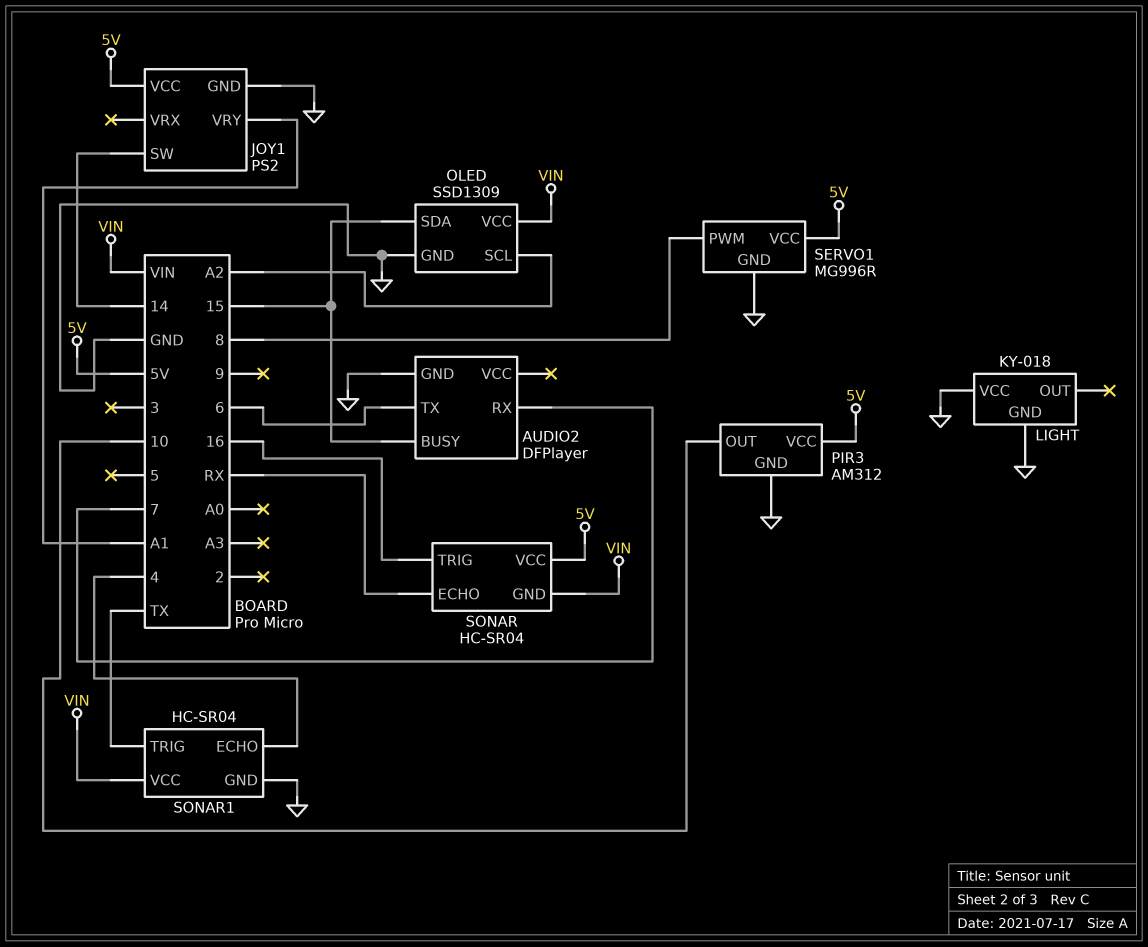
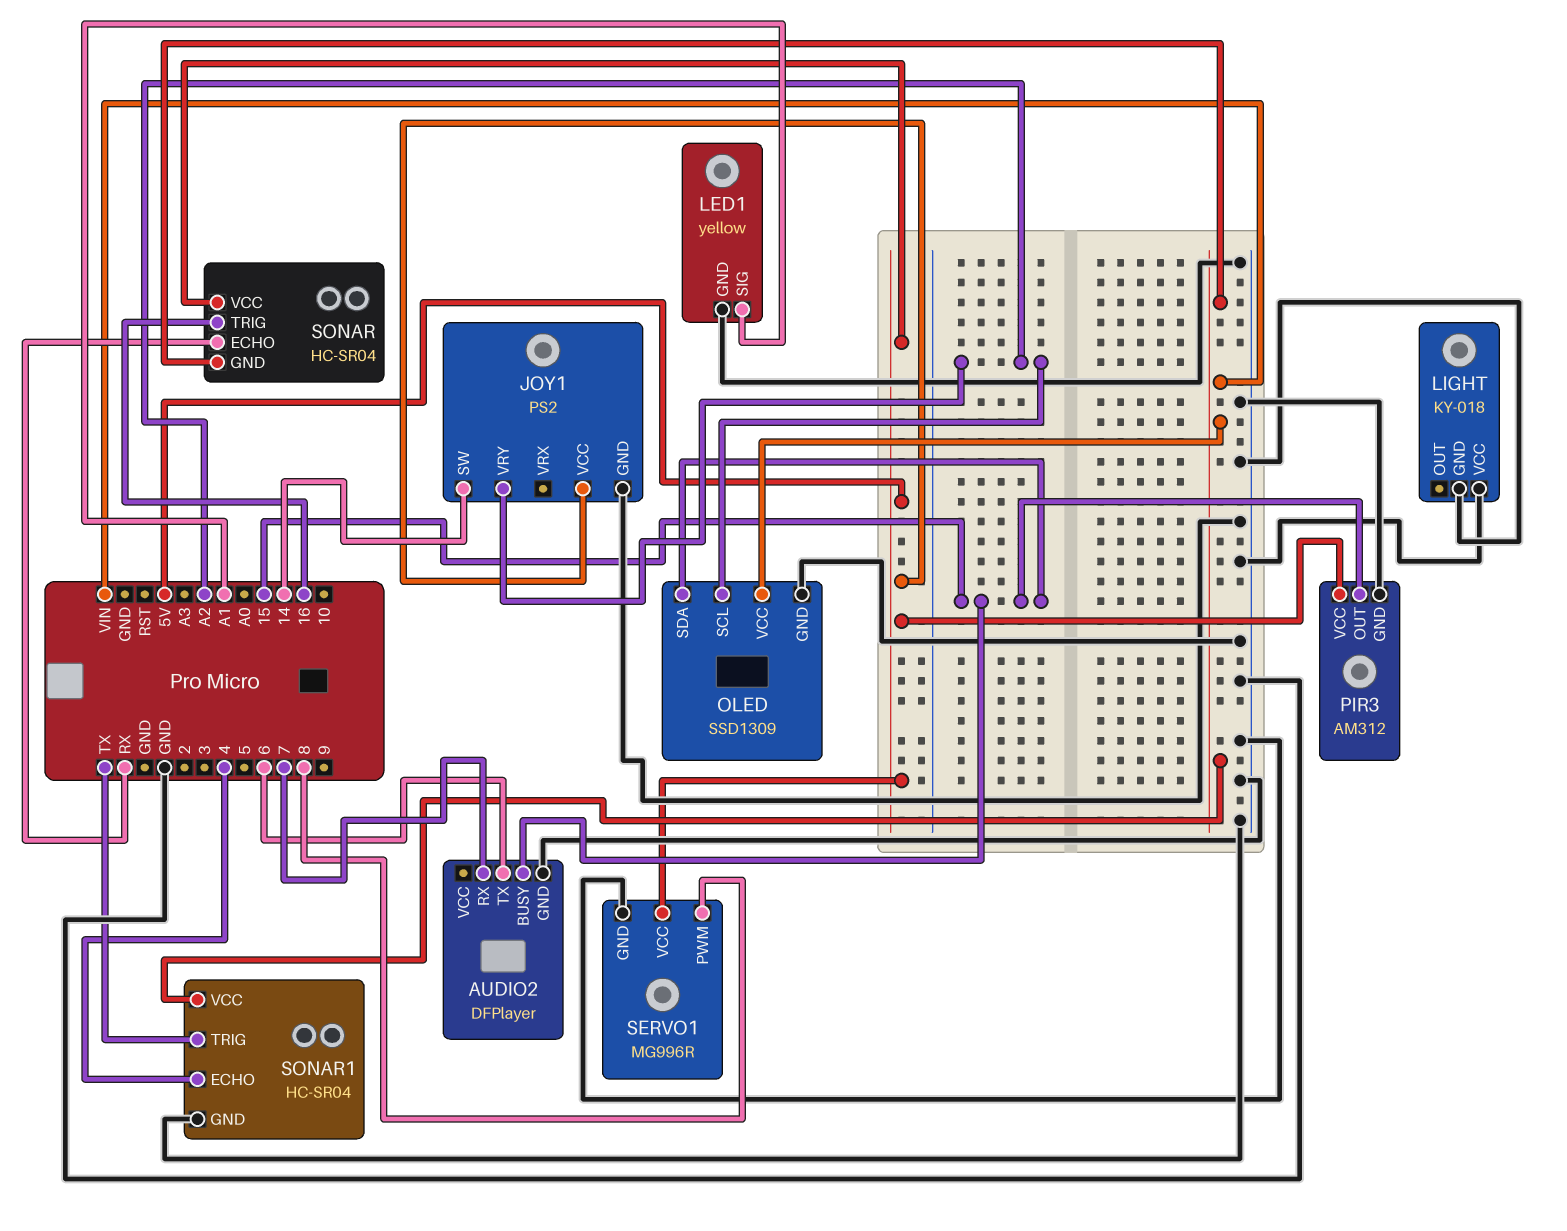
JOY1 pin VRY: A1 -> A2
LED1: none -> yellow
LED1 pin GND: none -> GND
LED1 pin SIG: none -> A1
PIR3 pin OUT: 10 -> 15

